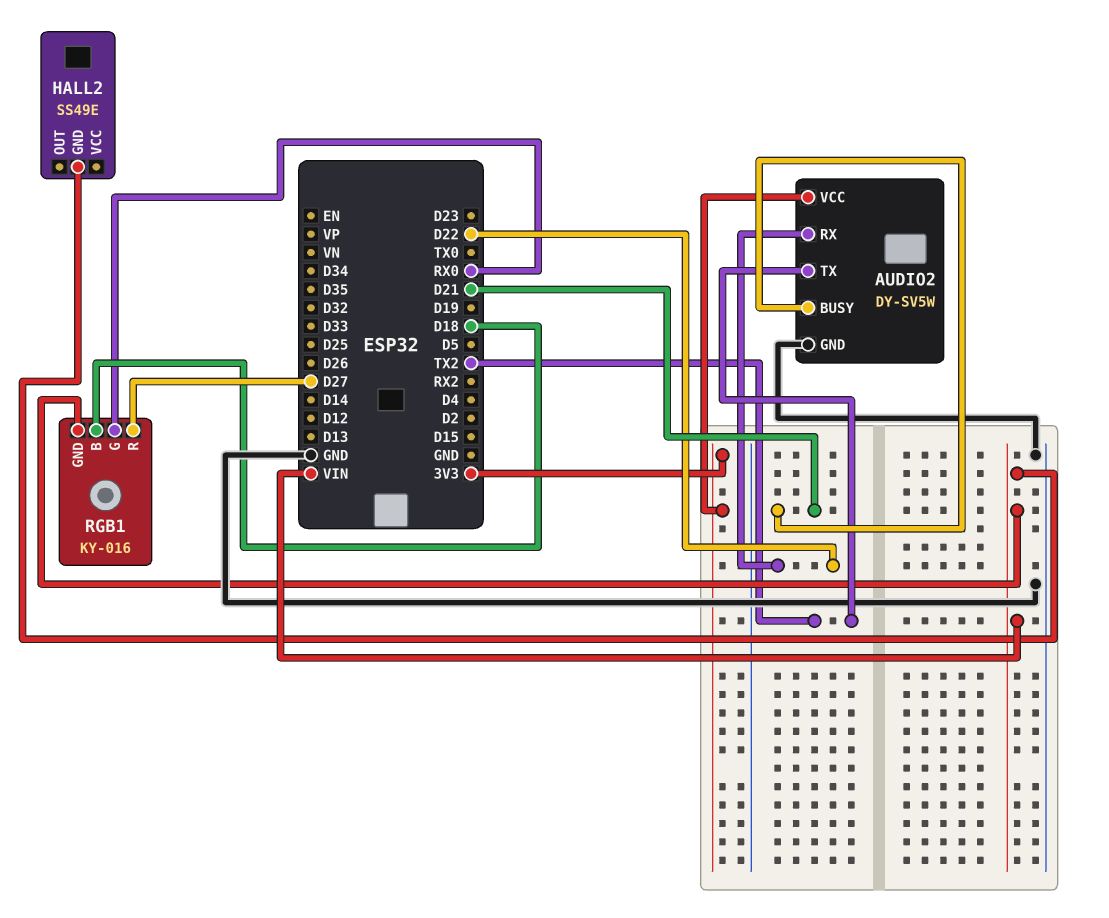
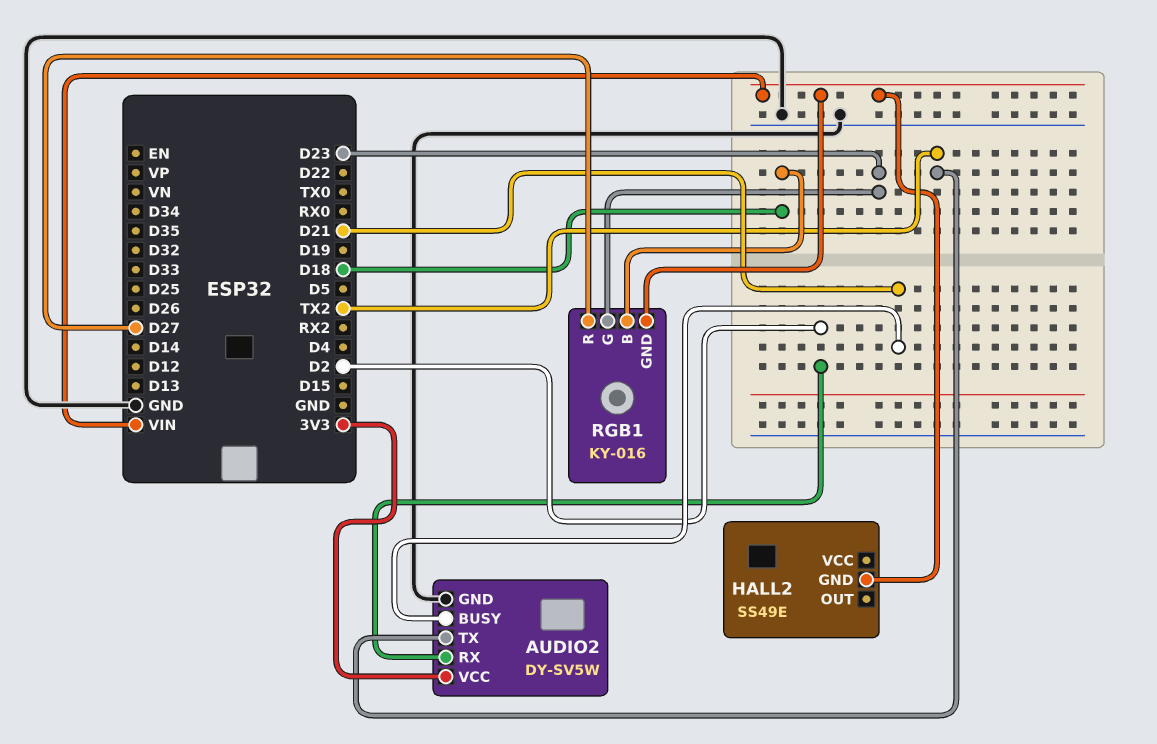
AUDIO2 pin RX: D22 -> D2
RGB1 pin G: RX0 -> D23

